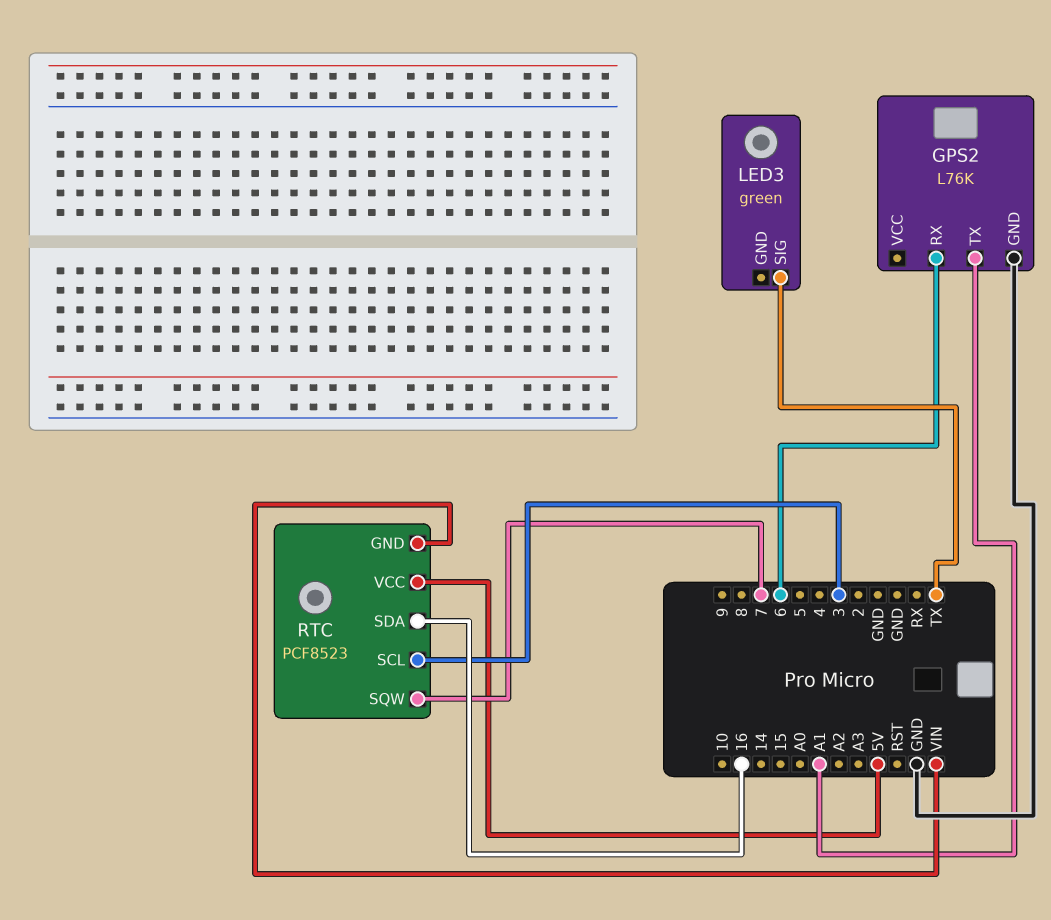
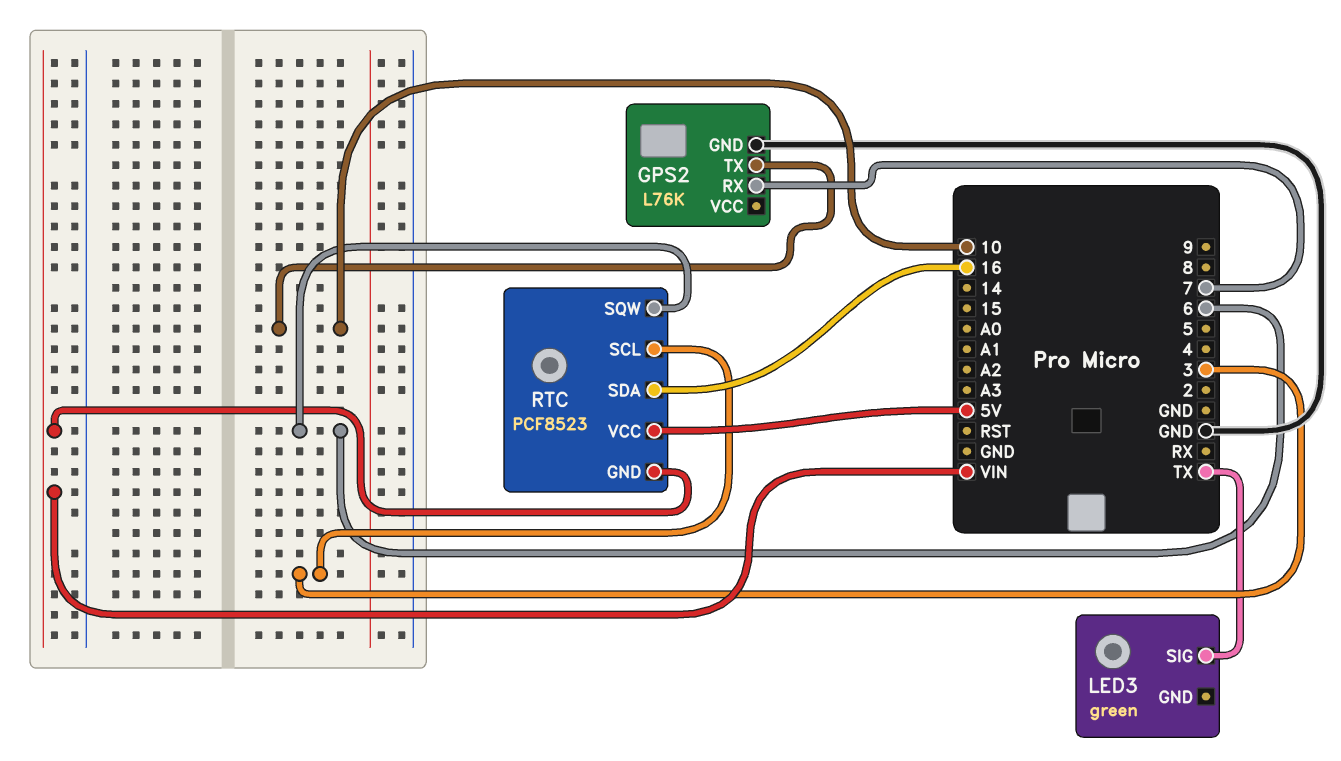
GPS2 pin RX: 6 -> 7
GPS2 pin TX: A1 -> 10
RTC pin SQW: 7 -> 6

